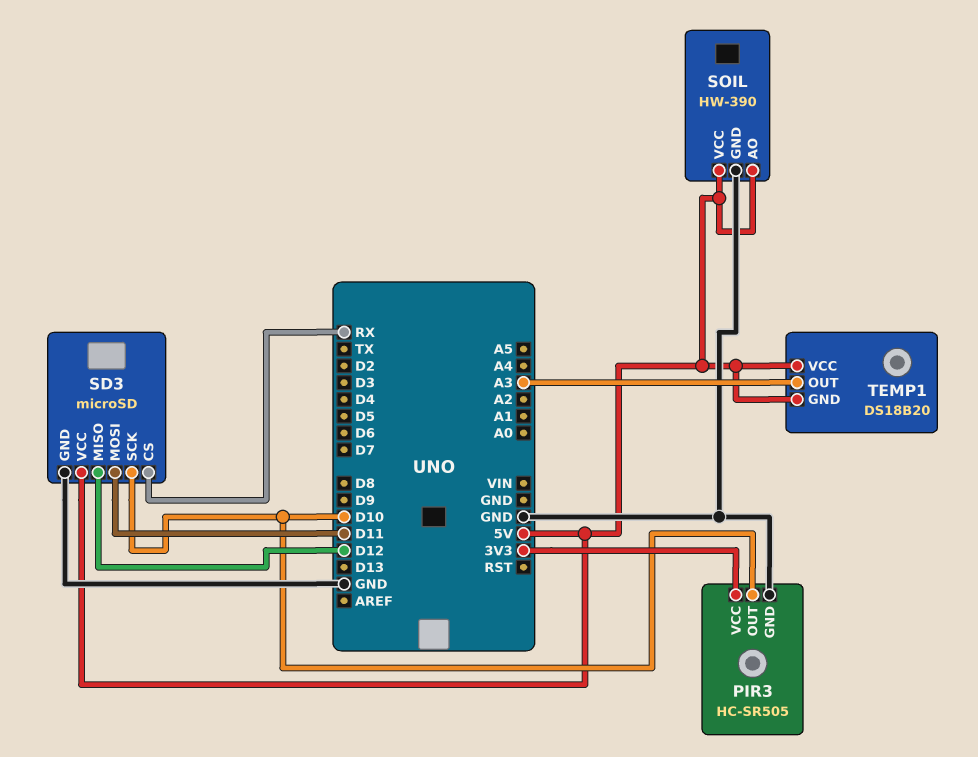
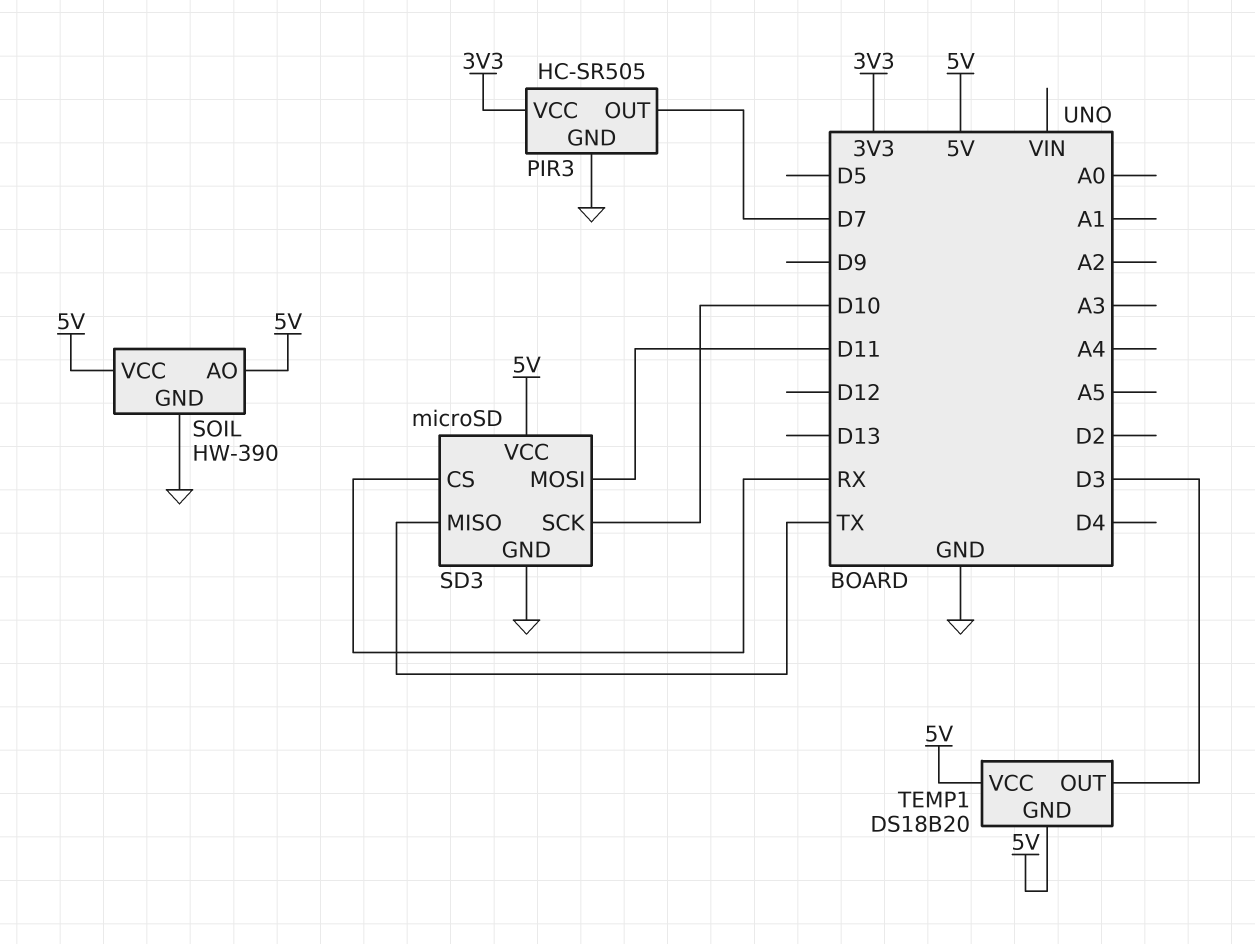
PIR3 pin OUT: D10 -> D7
SD3 pin MISO: D12 -> TX
TEMP1 pin OUT: A3 -> D3

